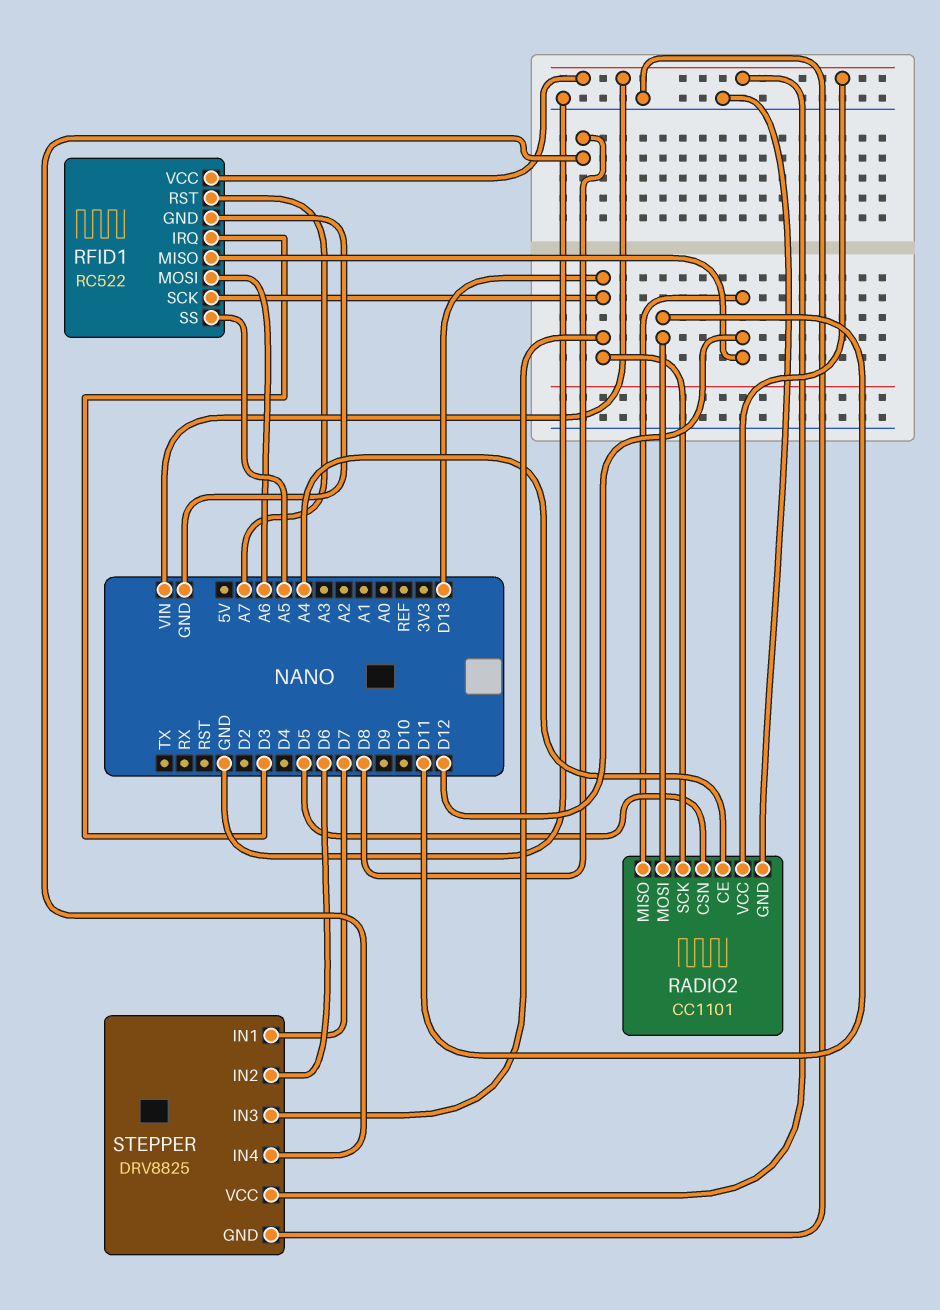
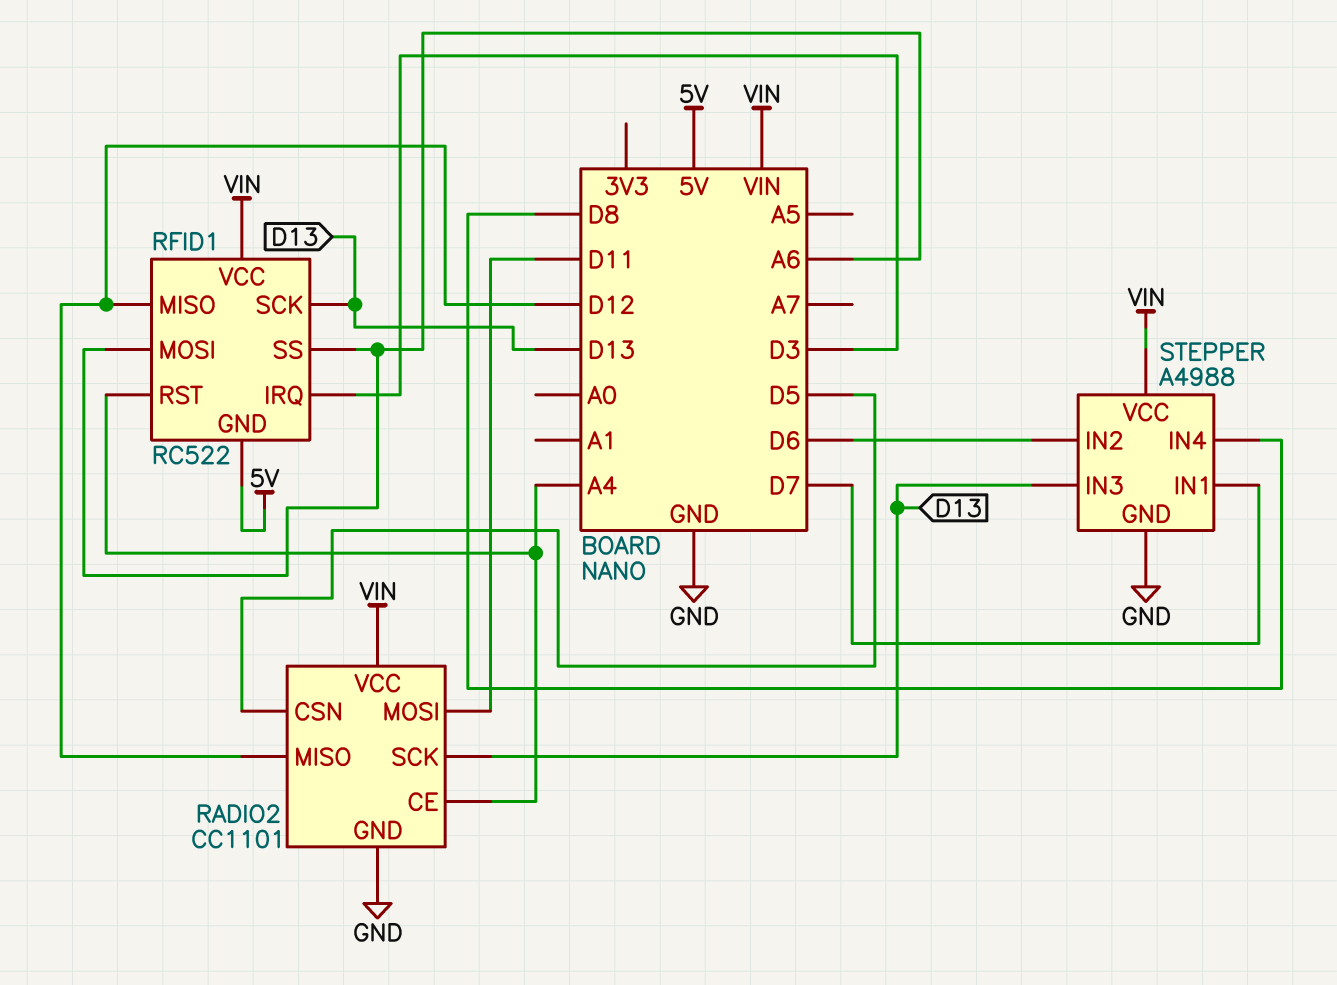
RFID1 pin GND: GND -> 5V
RFID1 pin RST: A7 -> A4
RFID1 pin SS: A5 -> A6
STEPPER: DRV8825 -> A4988

